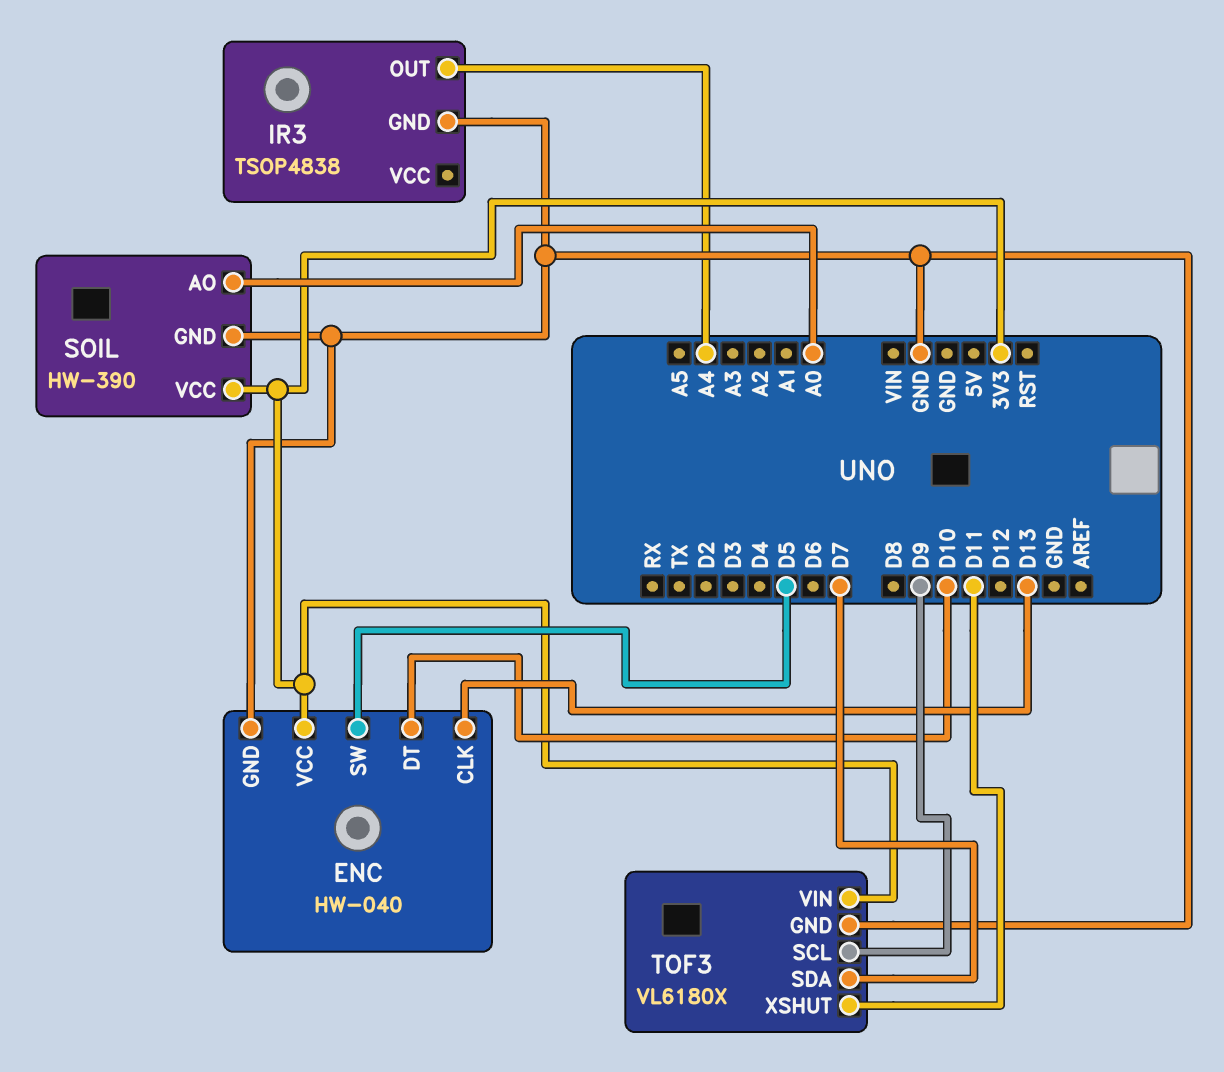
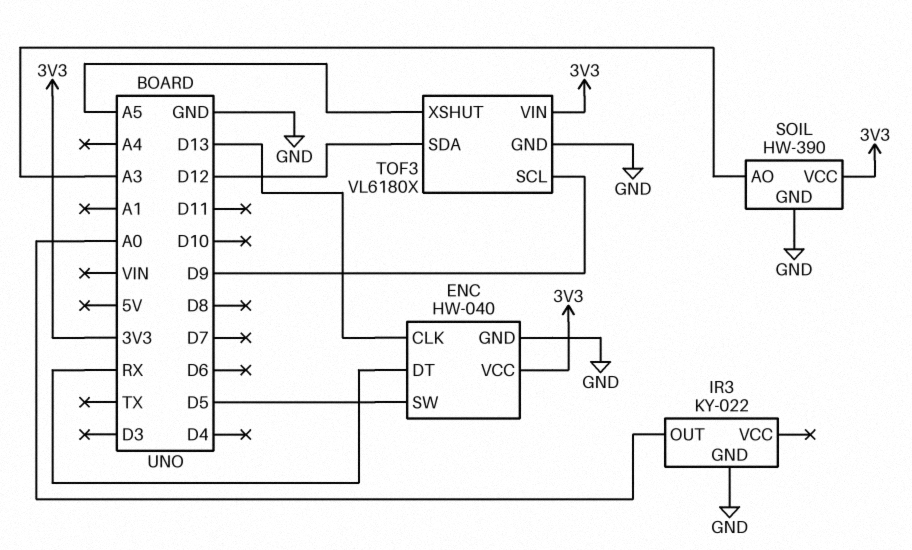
ENC pin DT: D10 -> RX
IR3: TSOP4838 -> KY-022
IR3 pin OUT: A4 -> A0
SOIL pin AO: A0 -> A3
TOF3 pin SDA: D7 -> D12
TOF3 pin XSHUT: D11 -> A5

